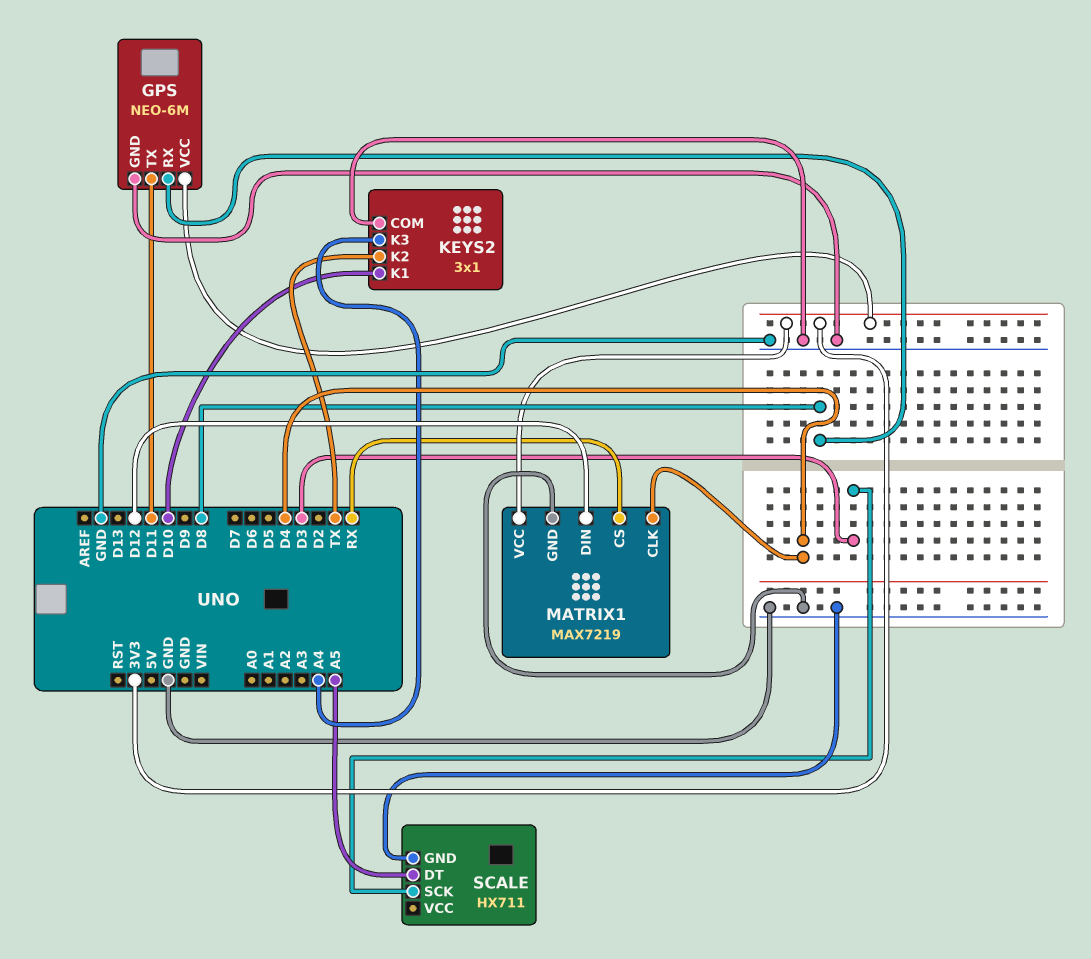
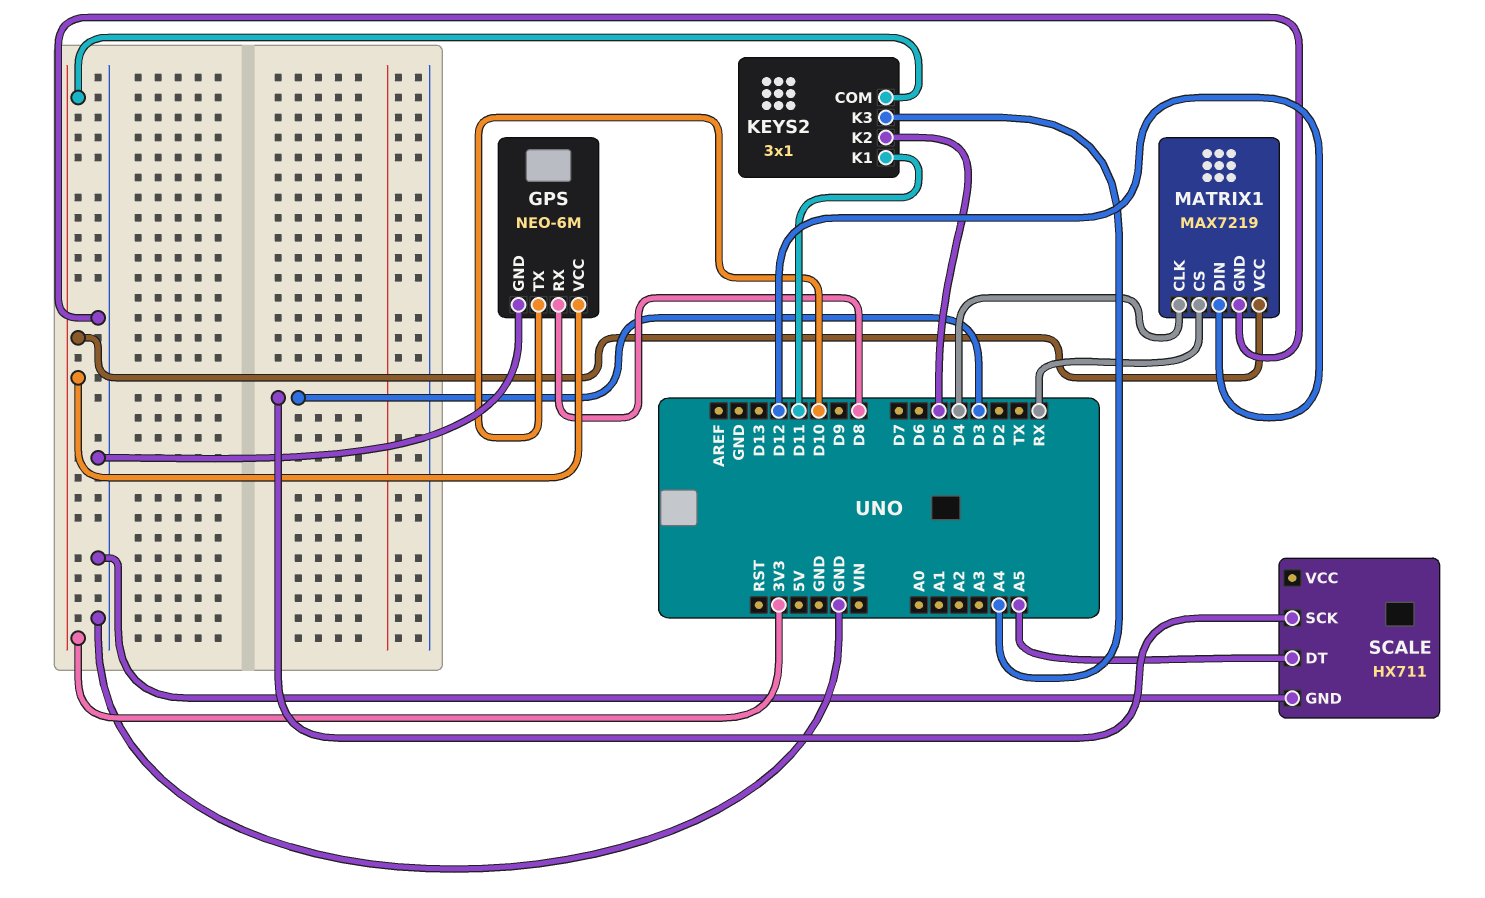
GPS pin TX: D11 -> D10
KEYS2 pin COM: GND -> 3V3
KEYS2 pin K1: D10 -> D11
KEYS2 pin K2: TX -> D5

